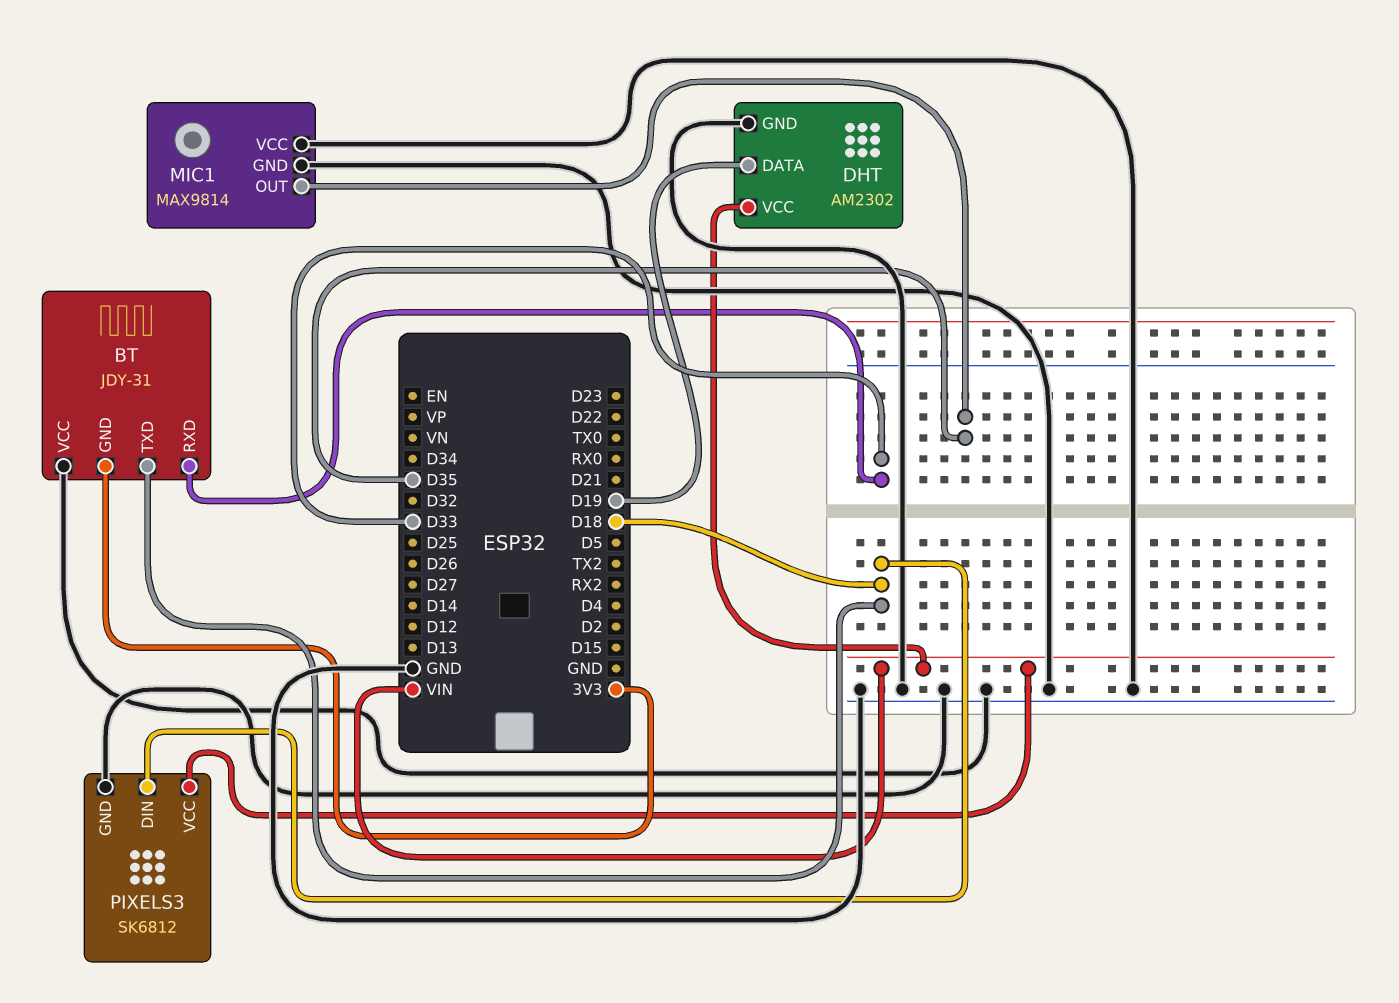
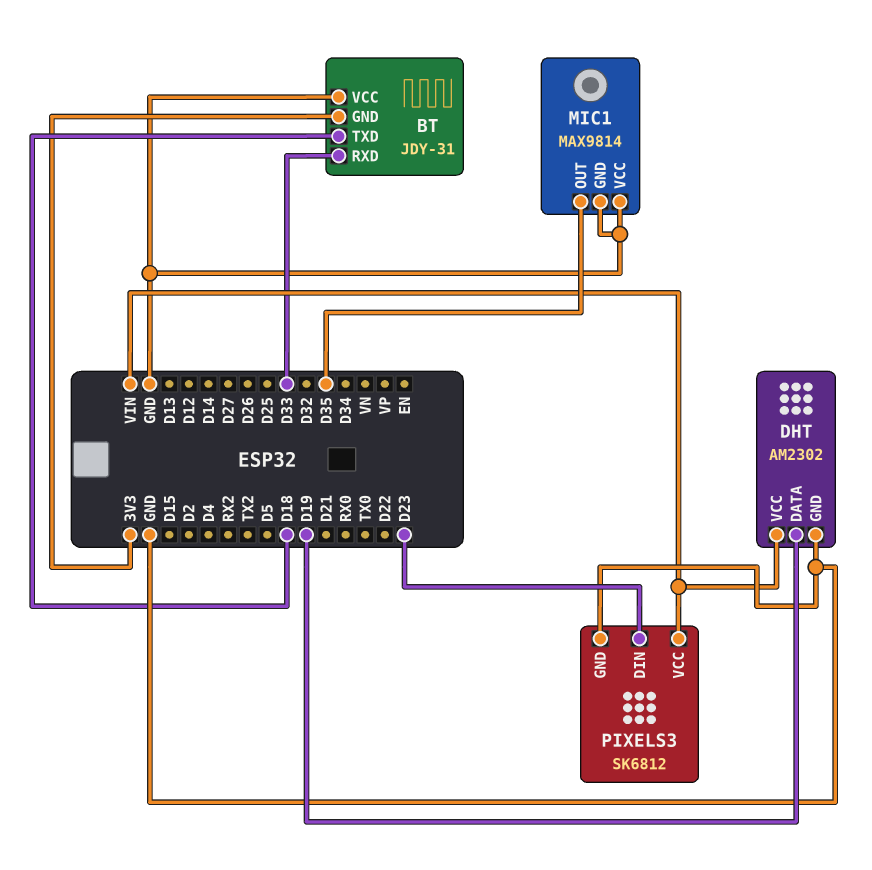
PIXELS3 pin DIN: D18 -> D23

